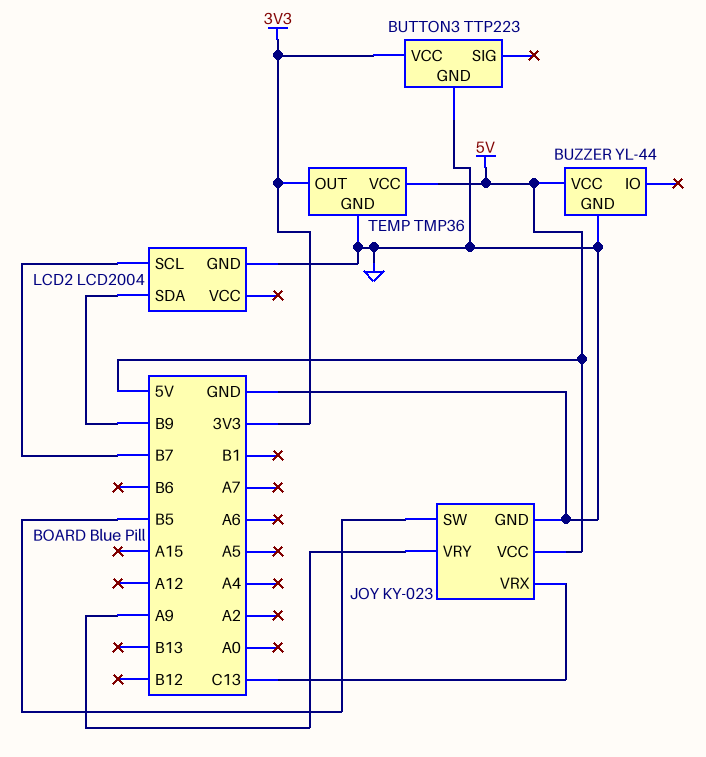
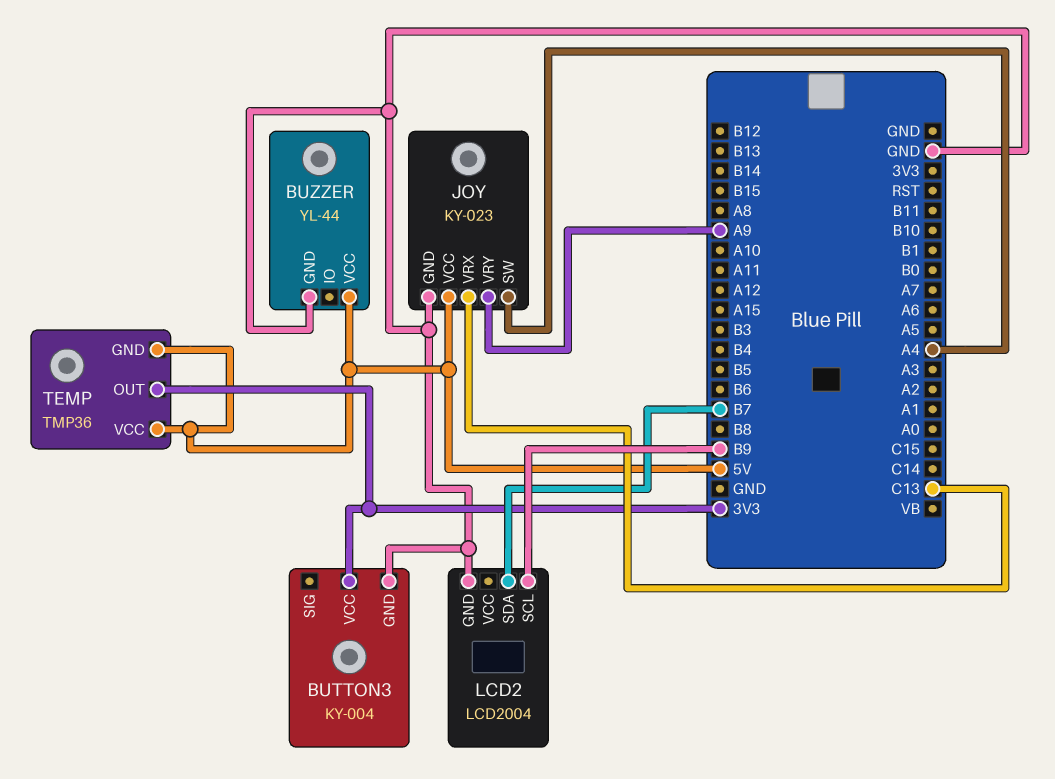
BUTTON3: TTP223 -> KY-004
JOY pin SW: B5 -> A4
LCD2 pin SCL: B7 -> B9
LCD2 pin SDA: B9 -> B7
TEMP pin GND: GND -> 5V

